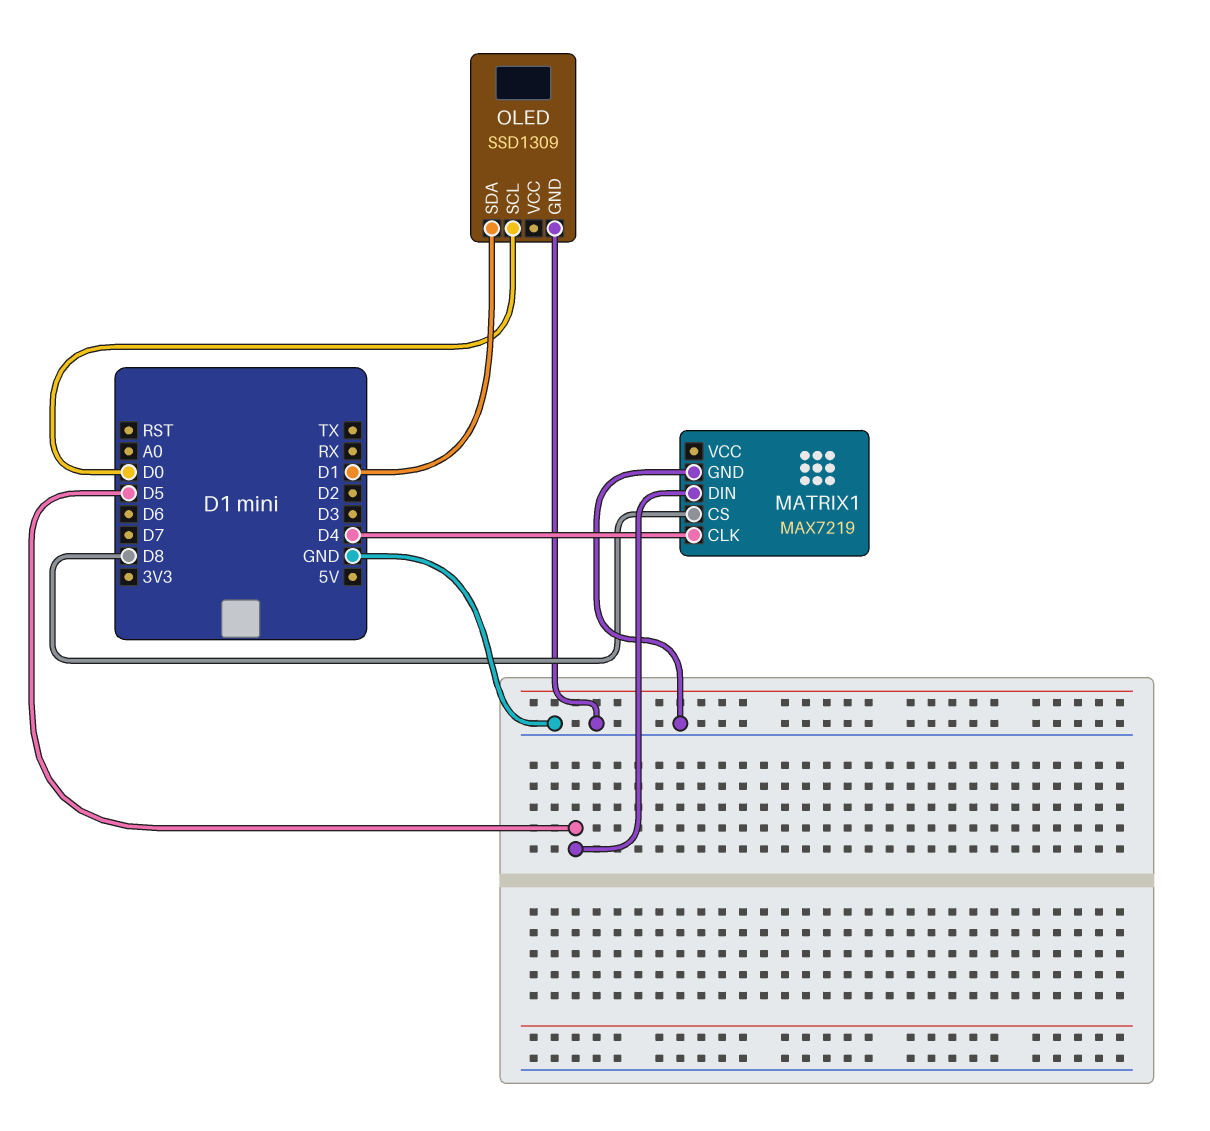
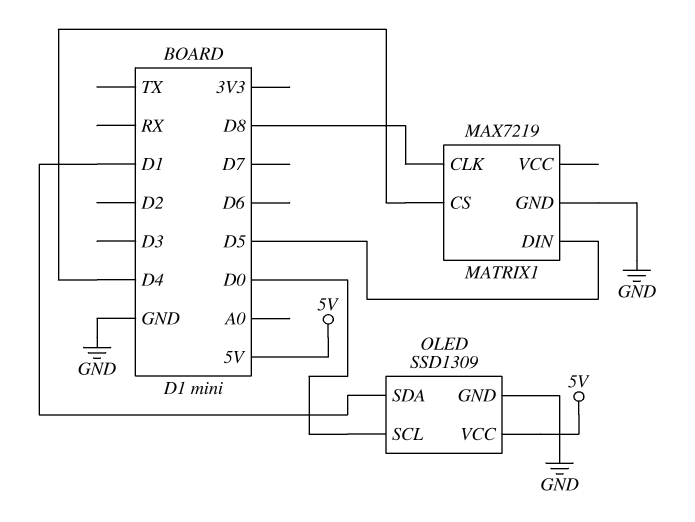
MATRIX1 pin CLK: D4 -> D8
MATRIX1 pin CS: D8 -> D4
OLED pin VCC: none -> 5V

